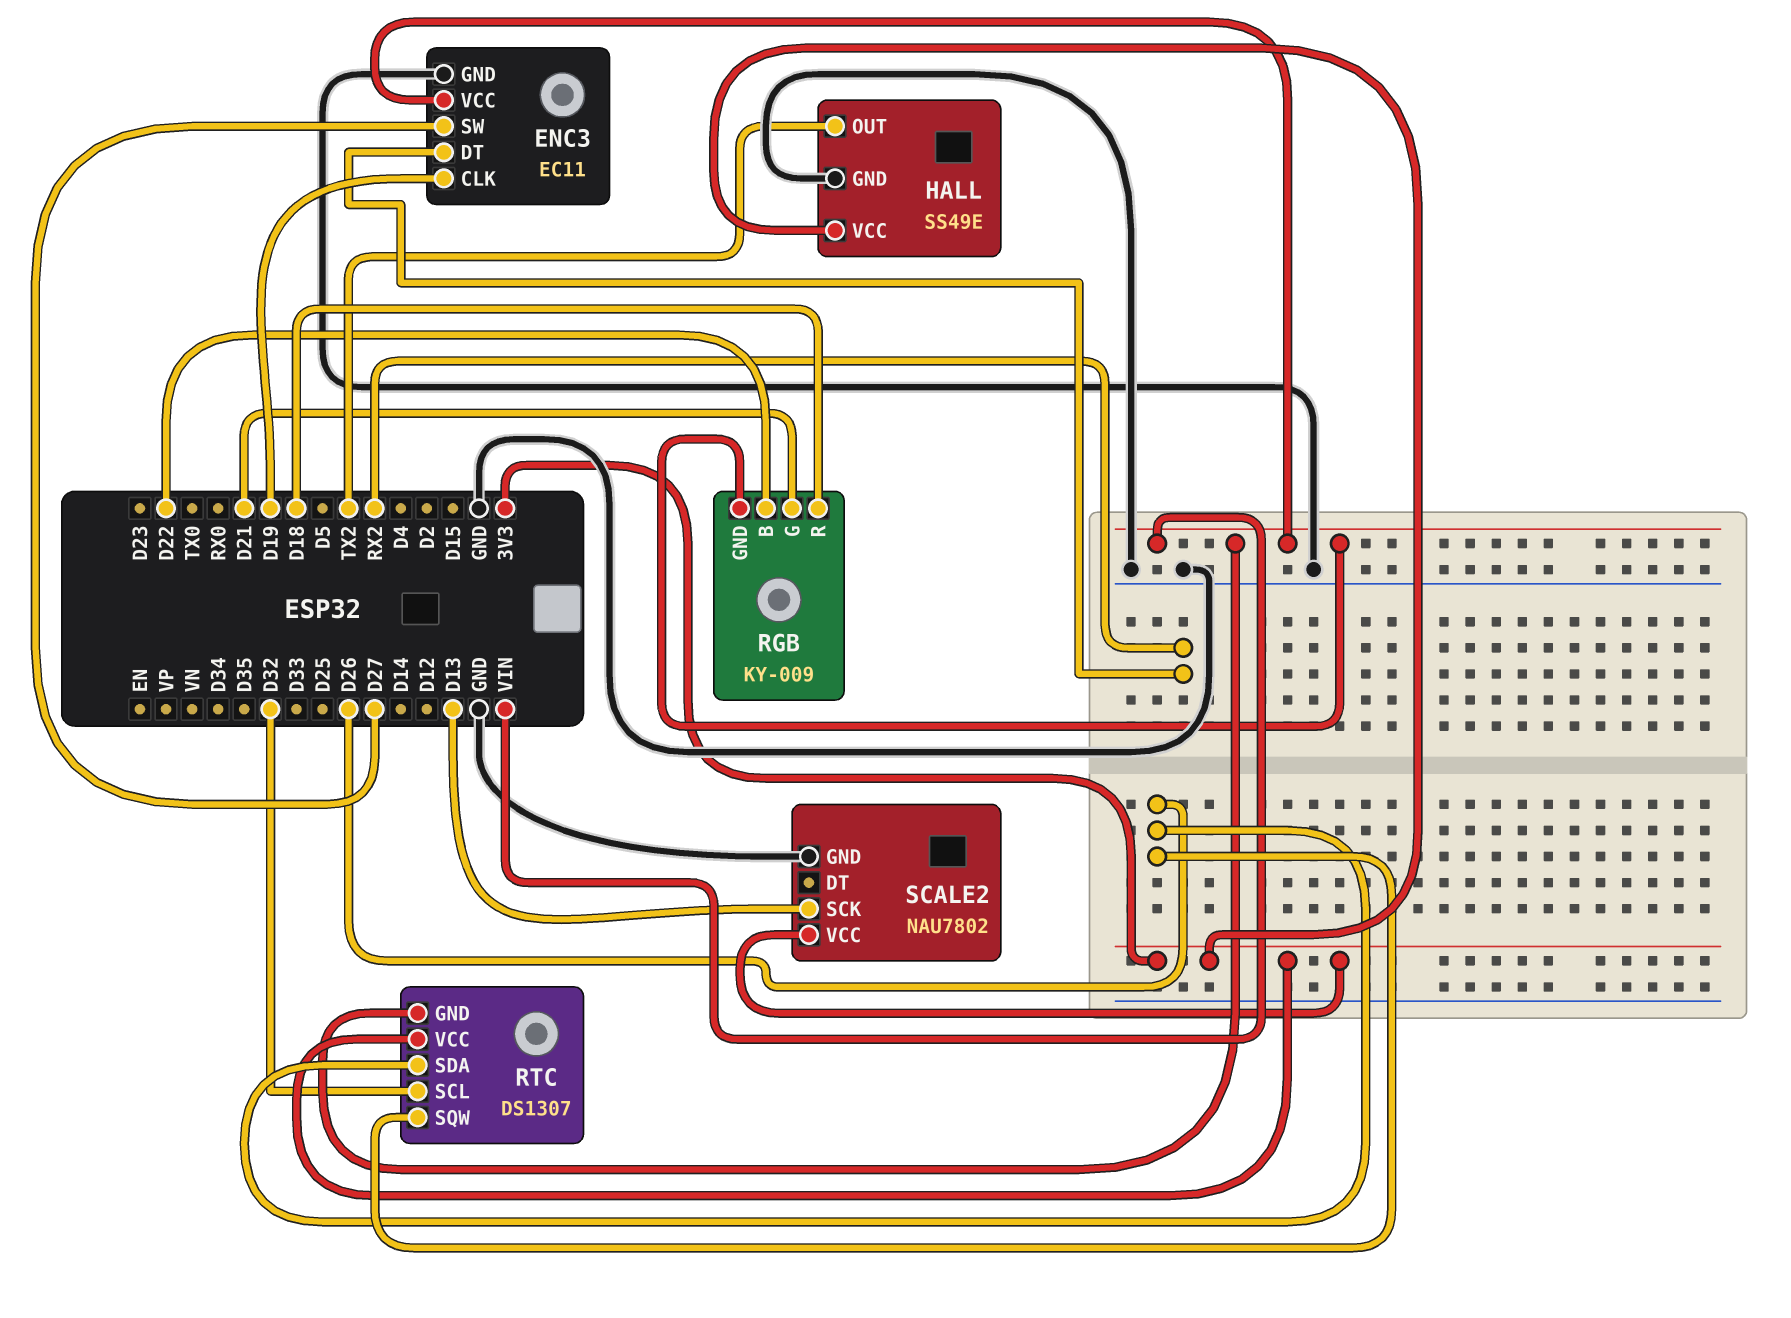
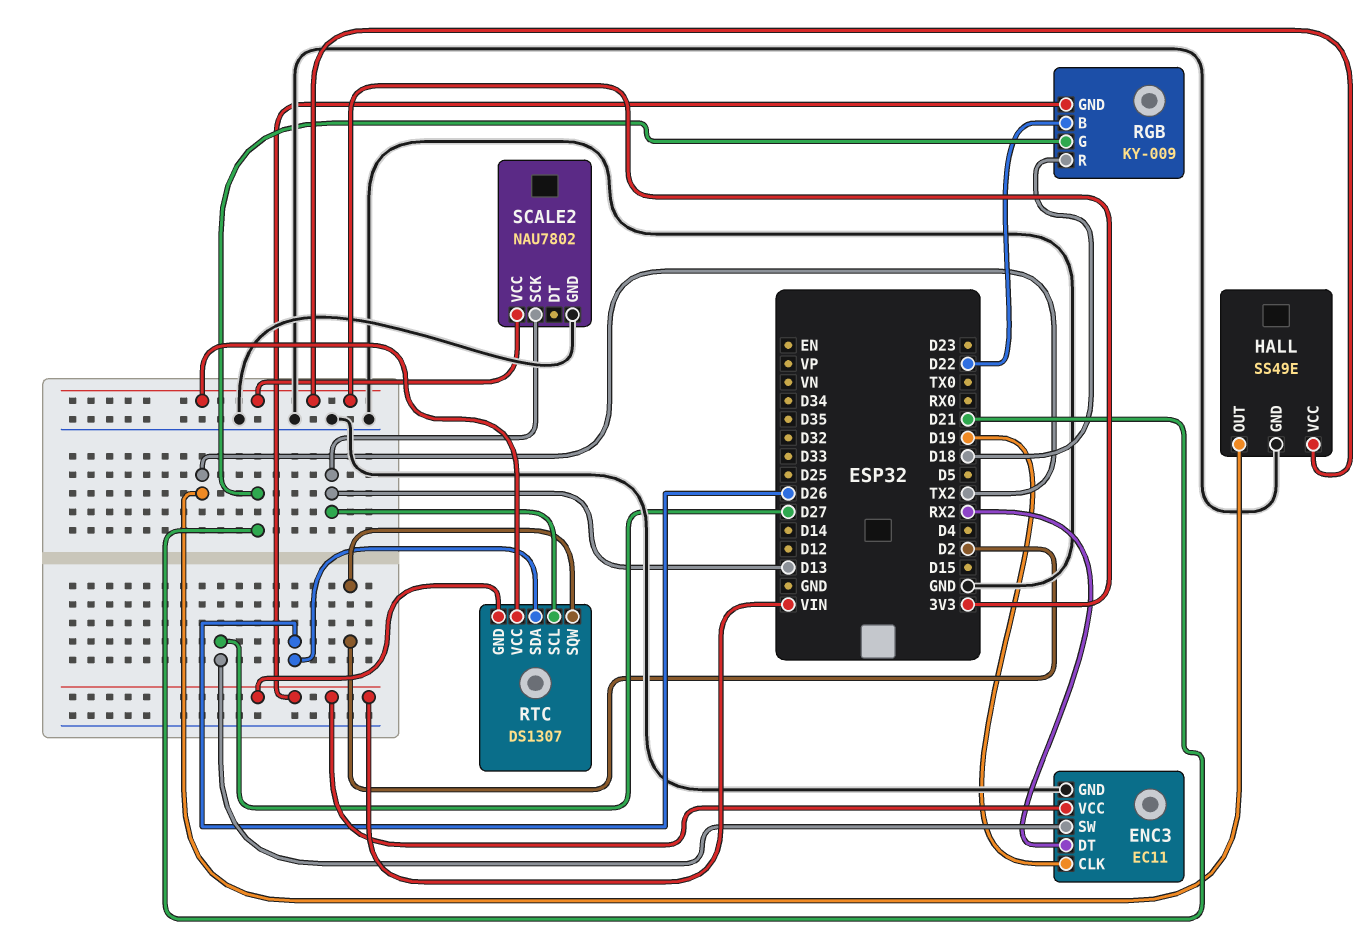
RTC pin SCL: D32 -> D13
RTC pin SQW: D26 -> D2

